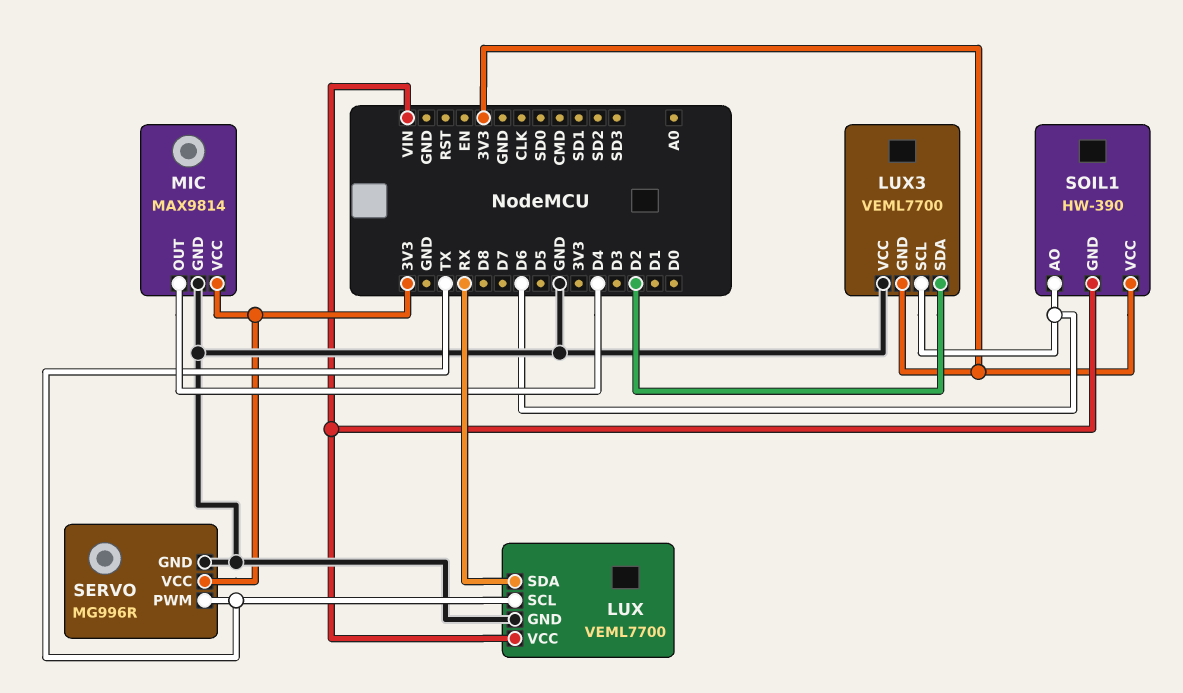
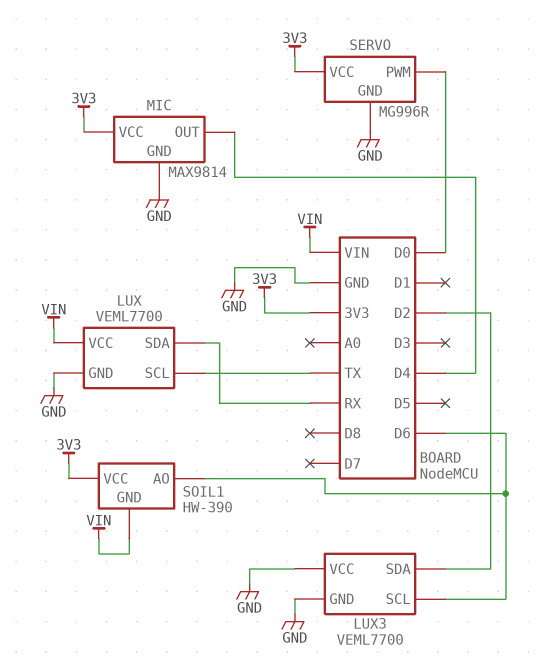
LUX3 pin GND: 3V3 -> GND
SERVO pin PWM: TX -> D0

